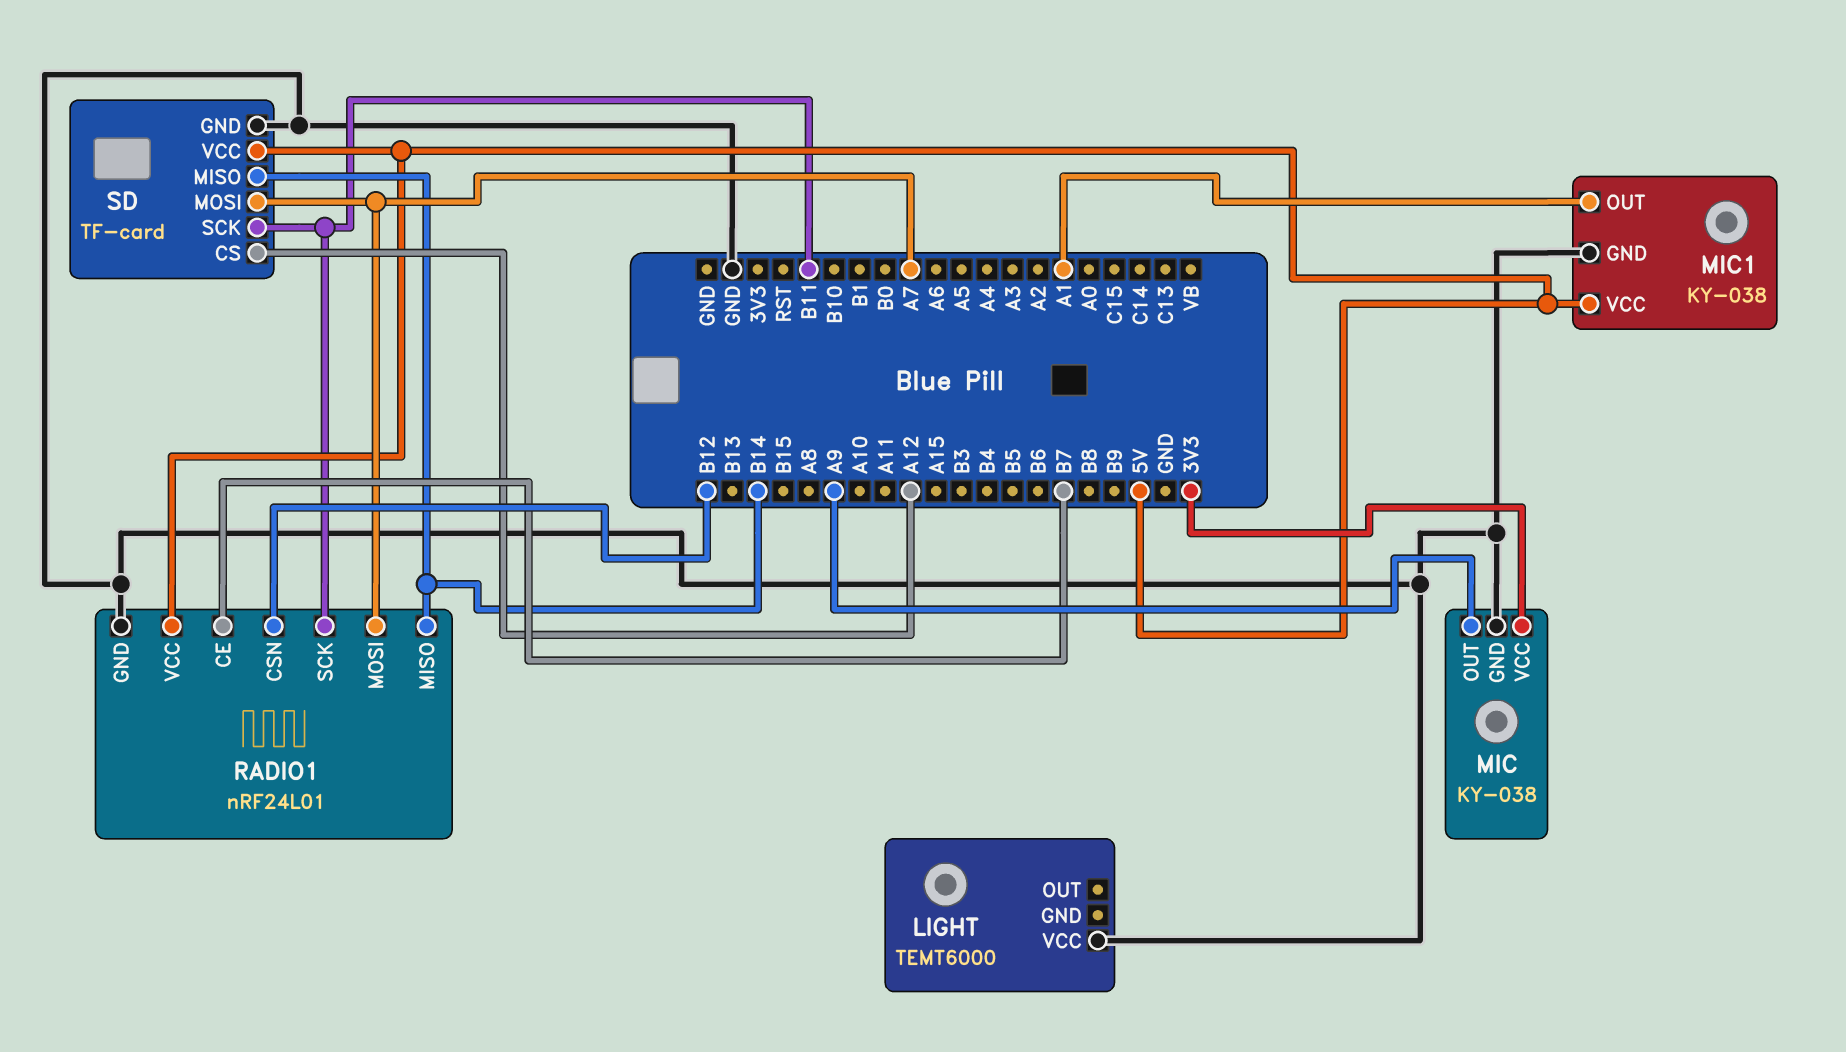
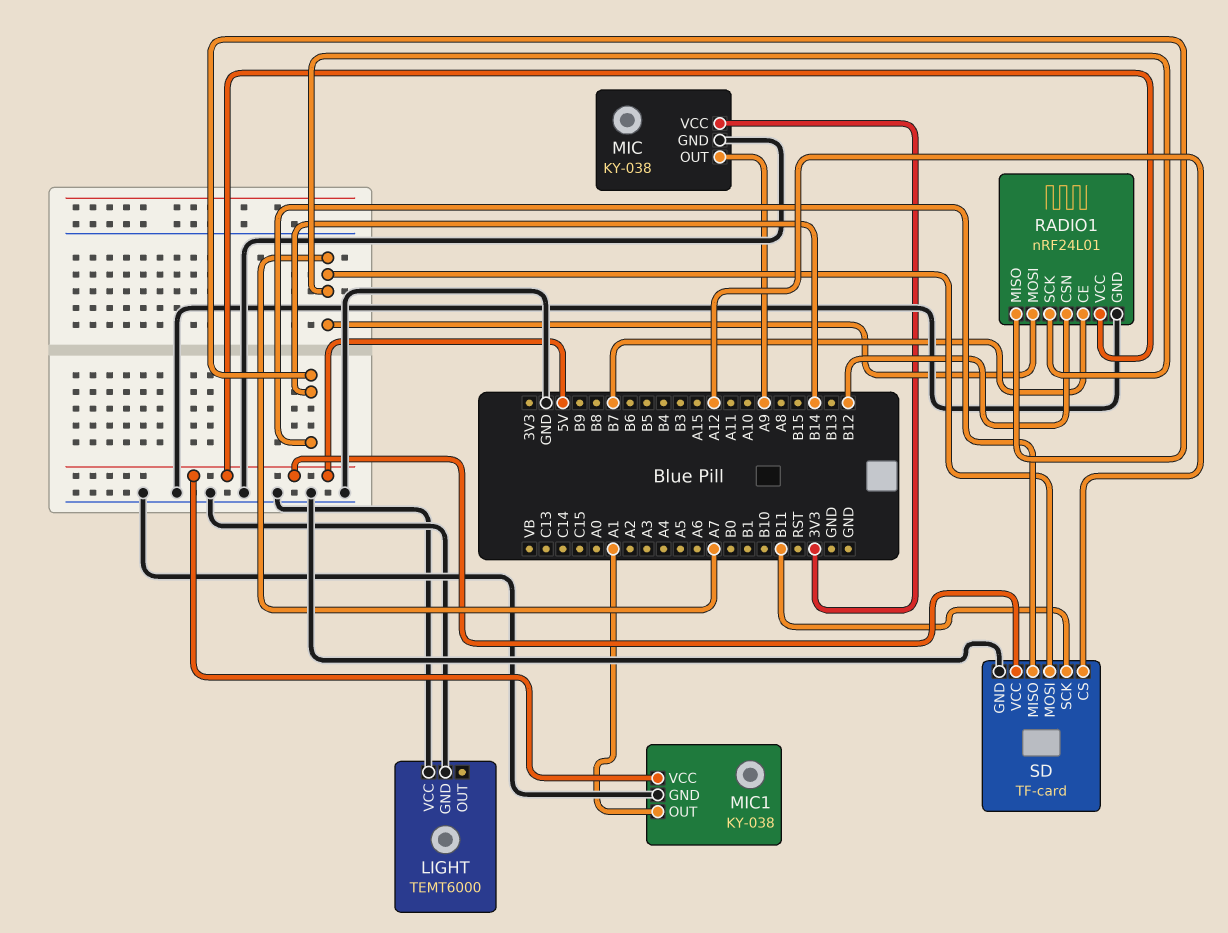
LIGHT pin GND: none -> GND
RADIO1 pin SCK: B11 -> A7

